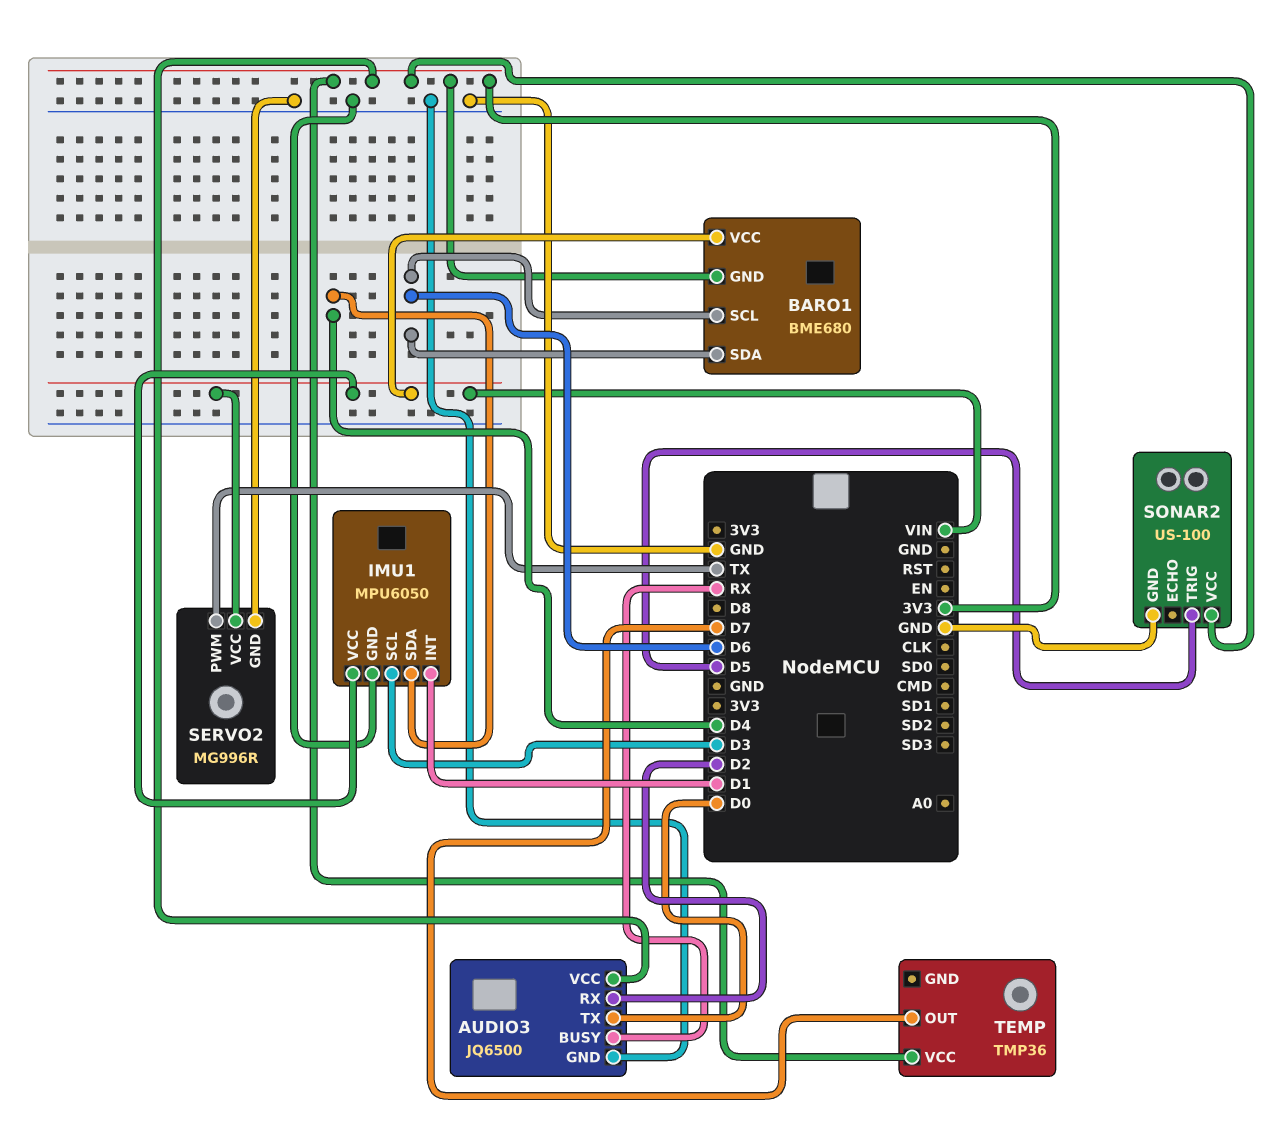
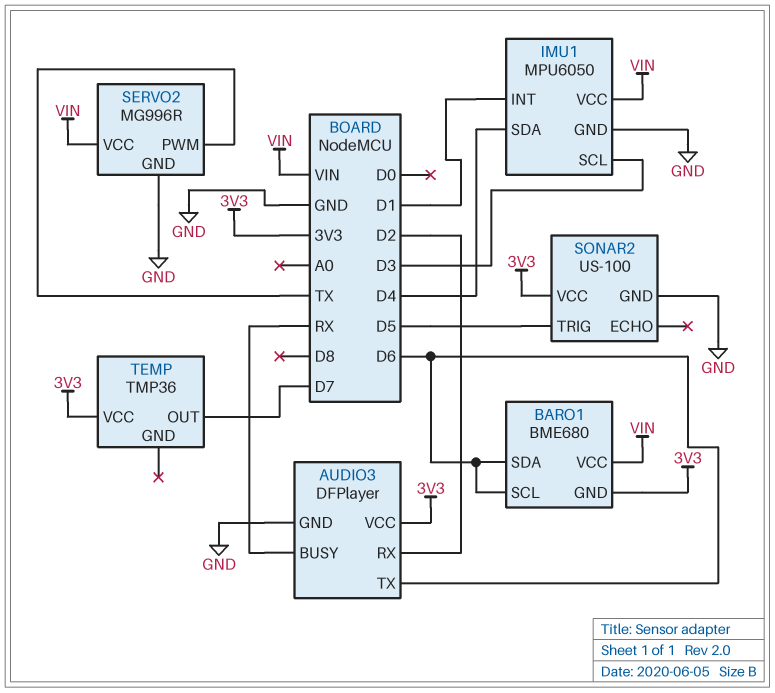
AUDIO3: JQ6500 -> DFPlayer
AUDIO3 pin TX: D0 -> D6

